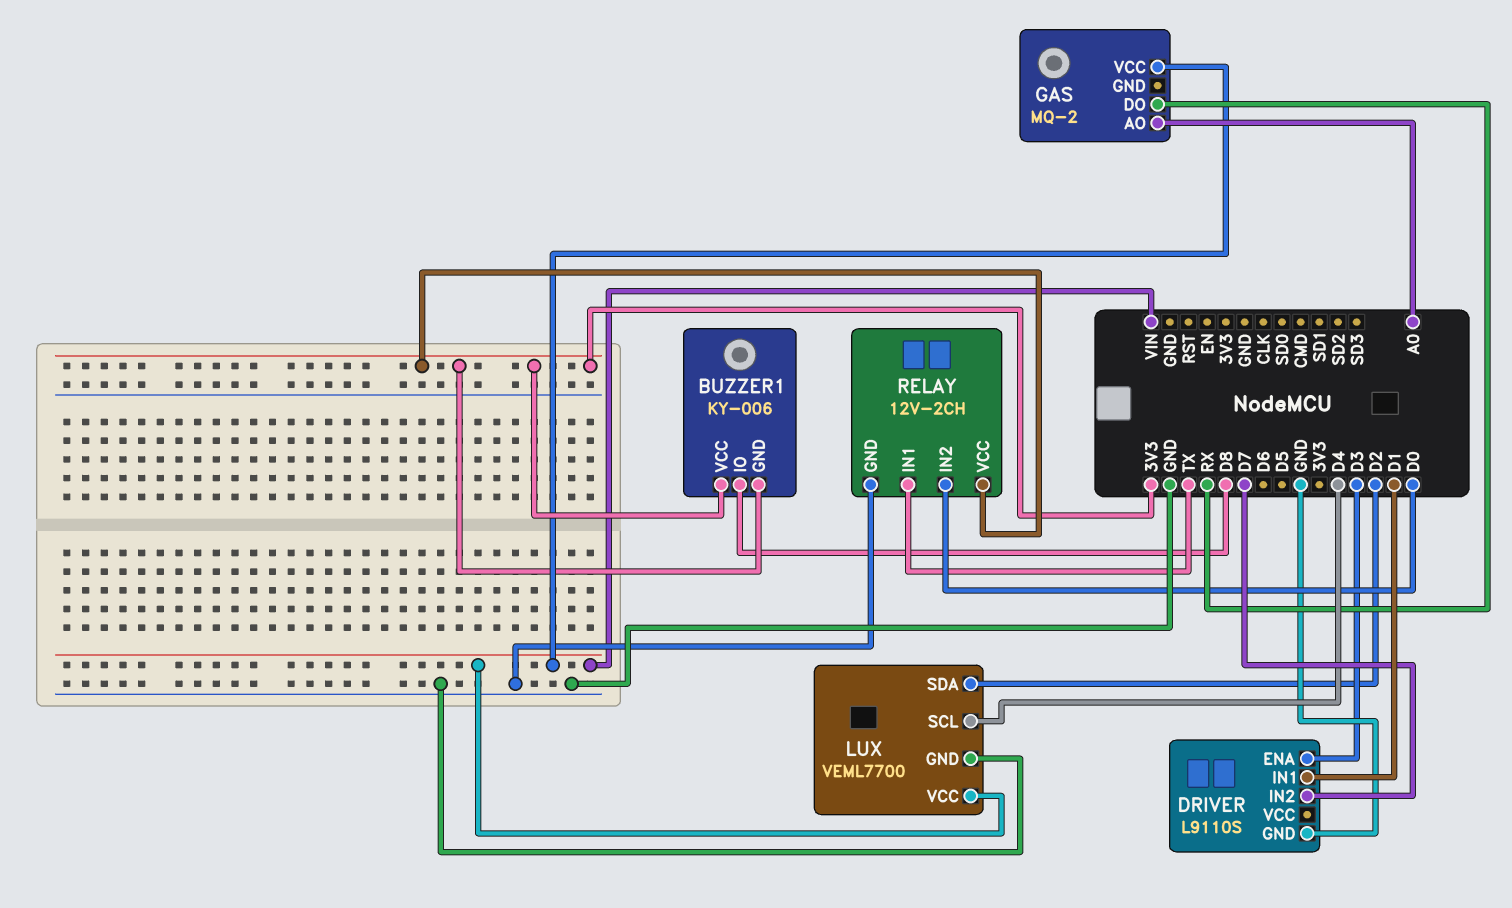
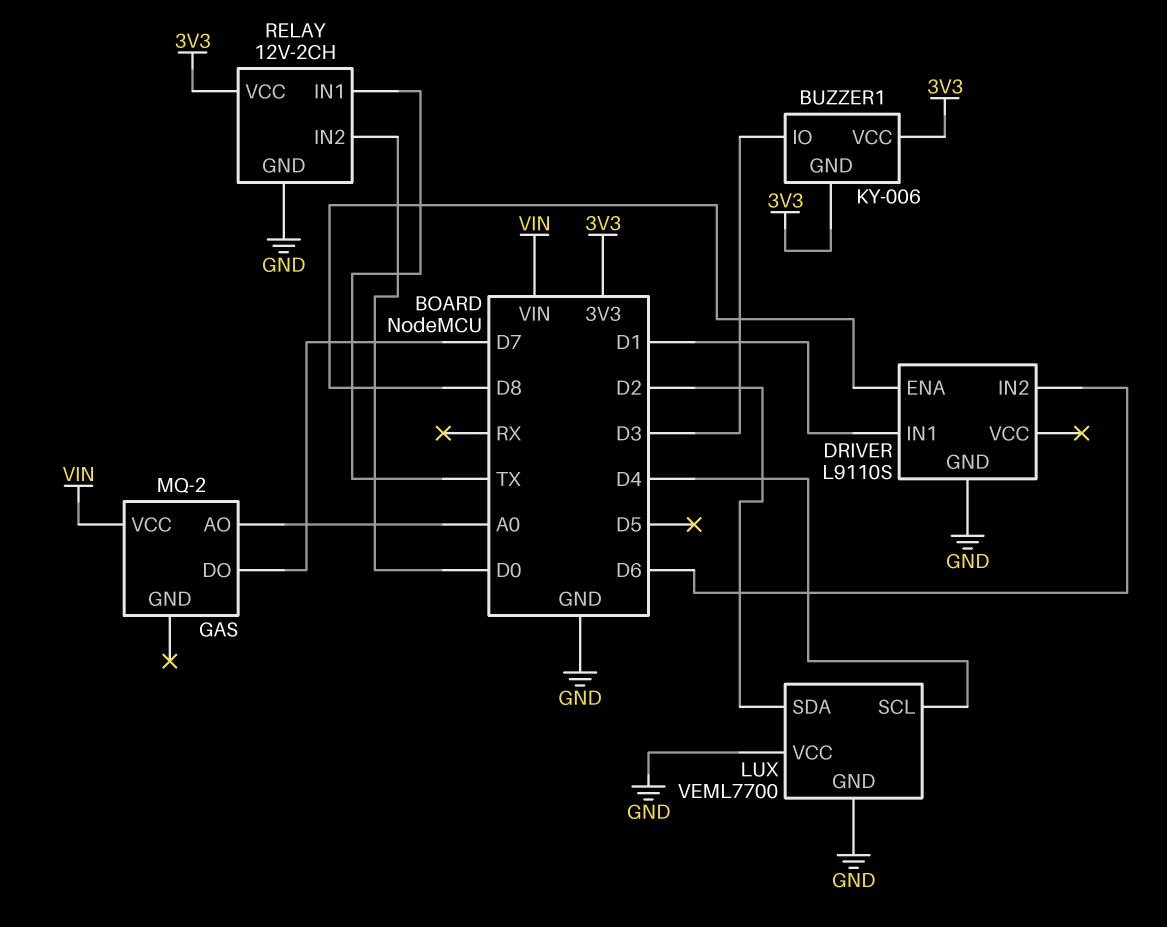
BUZZER1 pin IO: D8 -> D3
DRIVER pin ENA: D3 -> D8
DRIVER pin IN2: D7 -> D6
GAS pin DO: RX -> D7
LUX pin VCC: VIN -> GND

